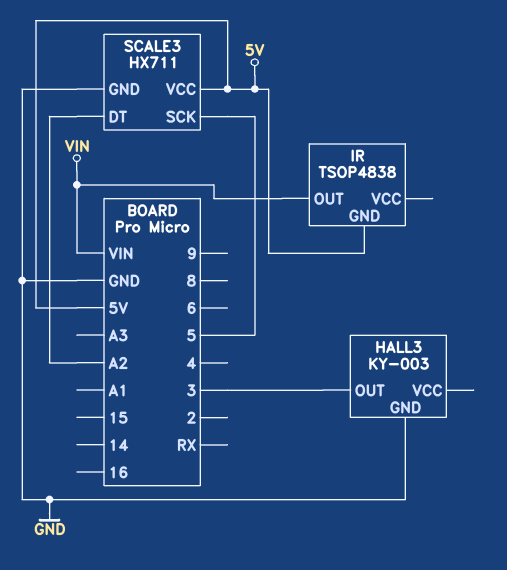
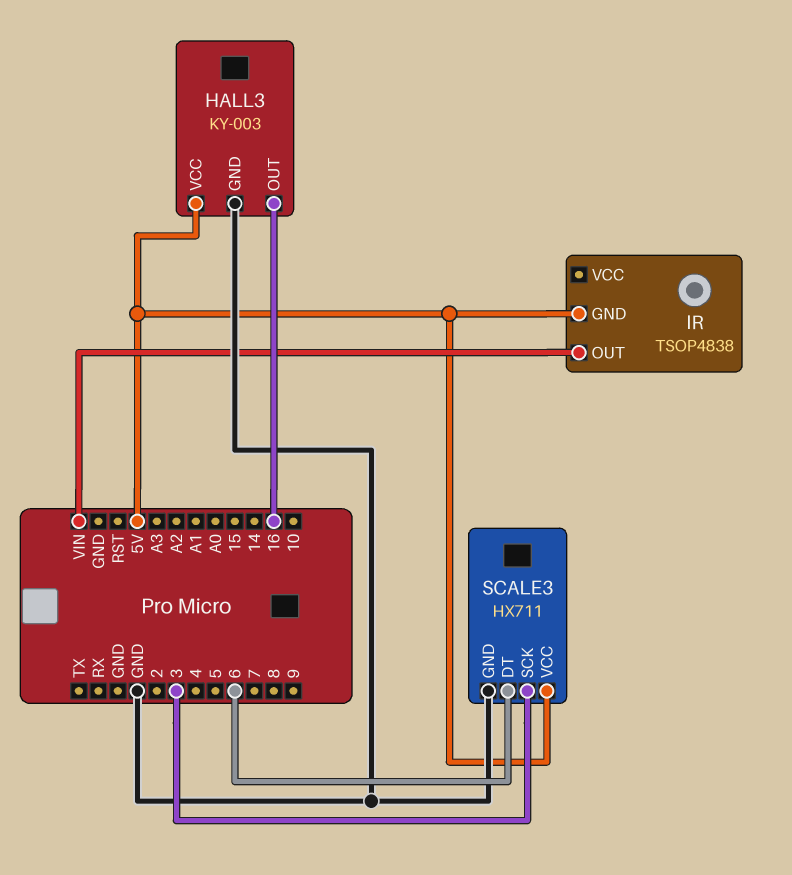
HALL3 pin OUT: 3 -> 16
HALL3 pin VCC: none -> 5V
SCALE3 pin DT: A2 -> 6
SCALE3 pin SCK: 5 -> 3

